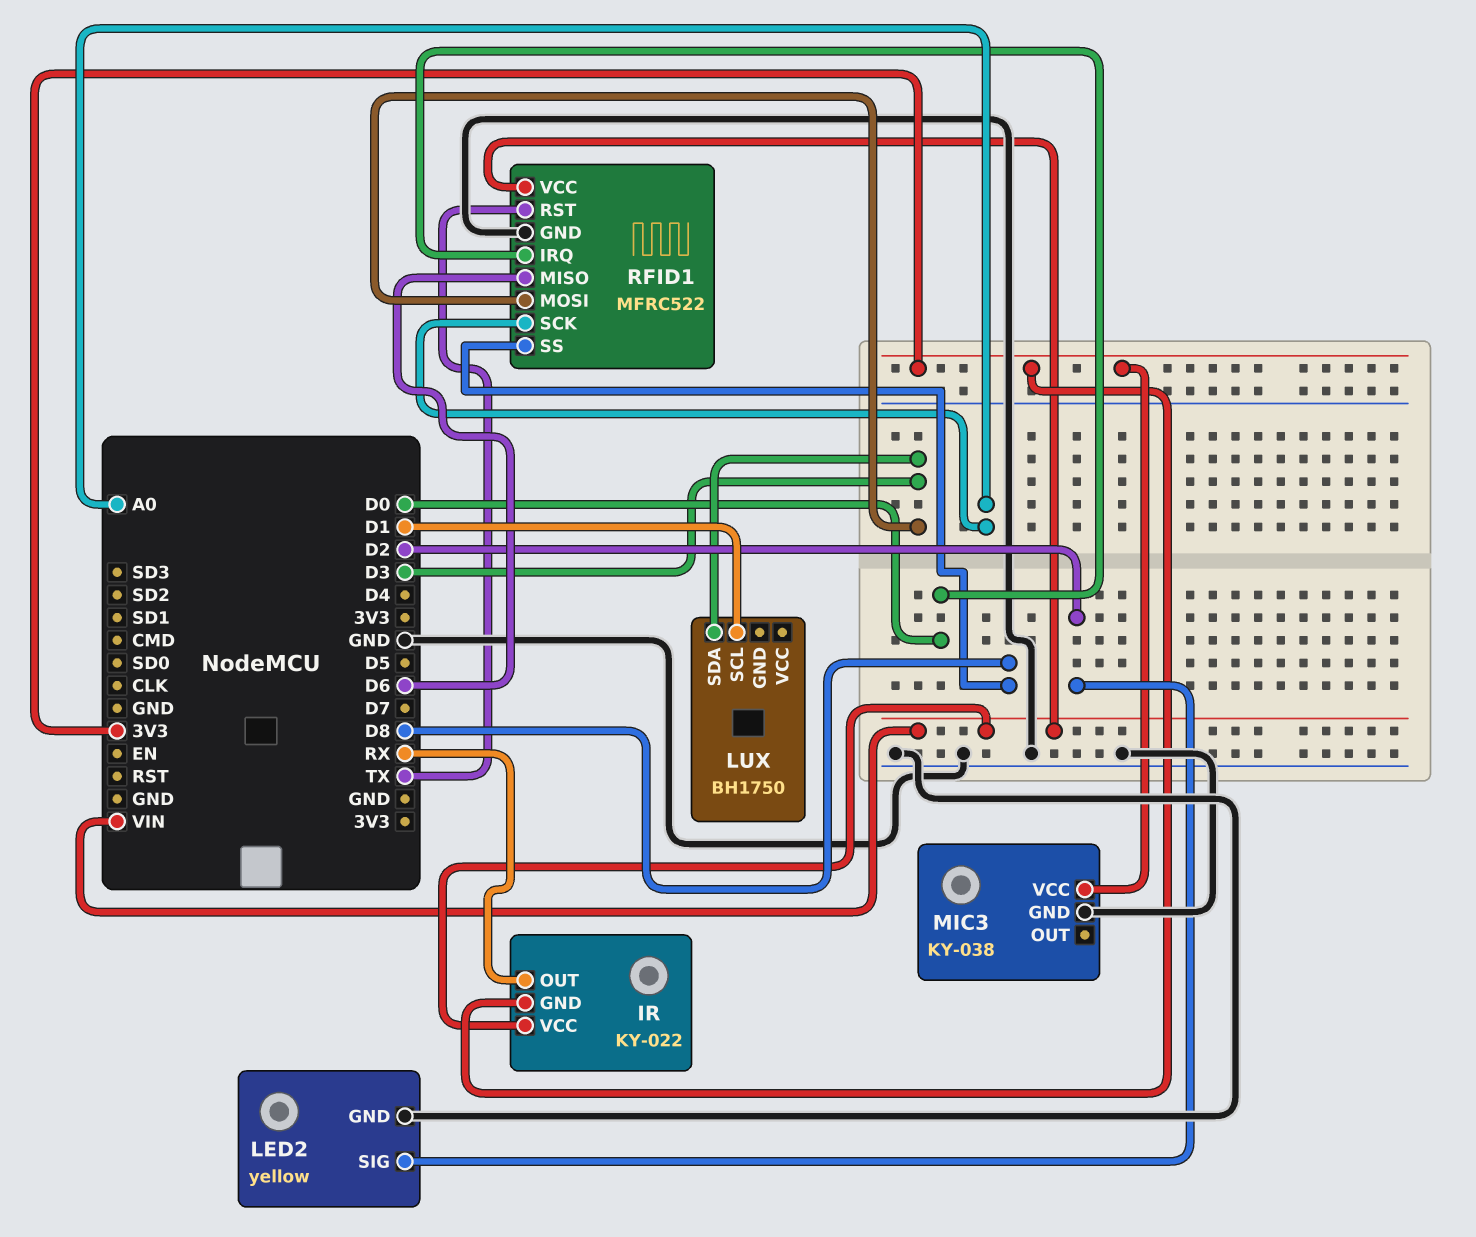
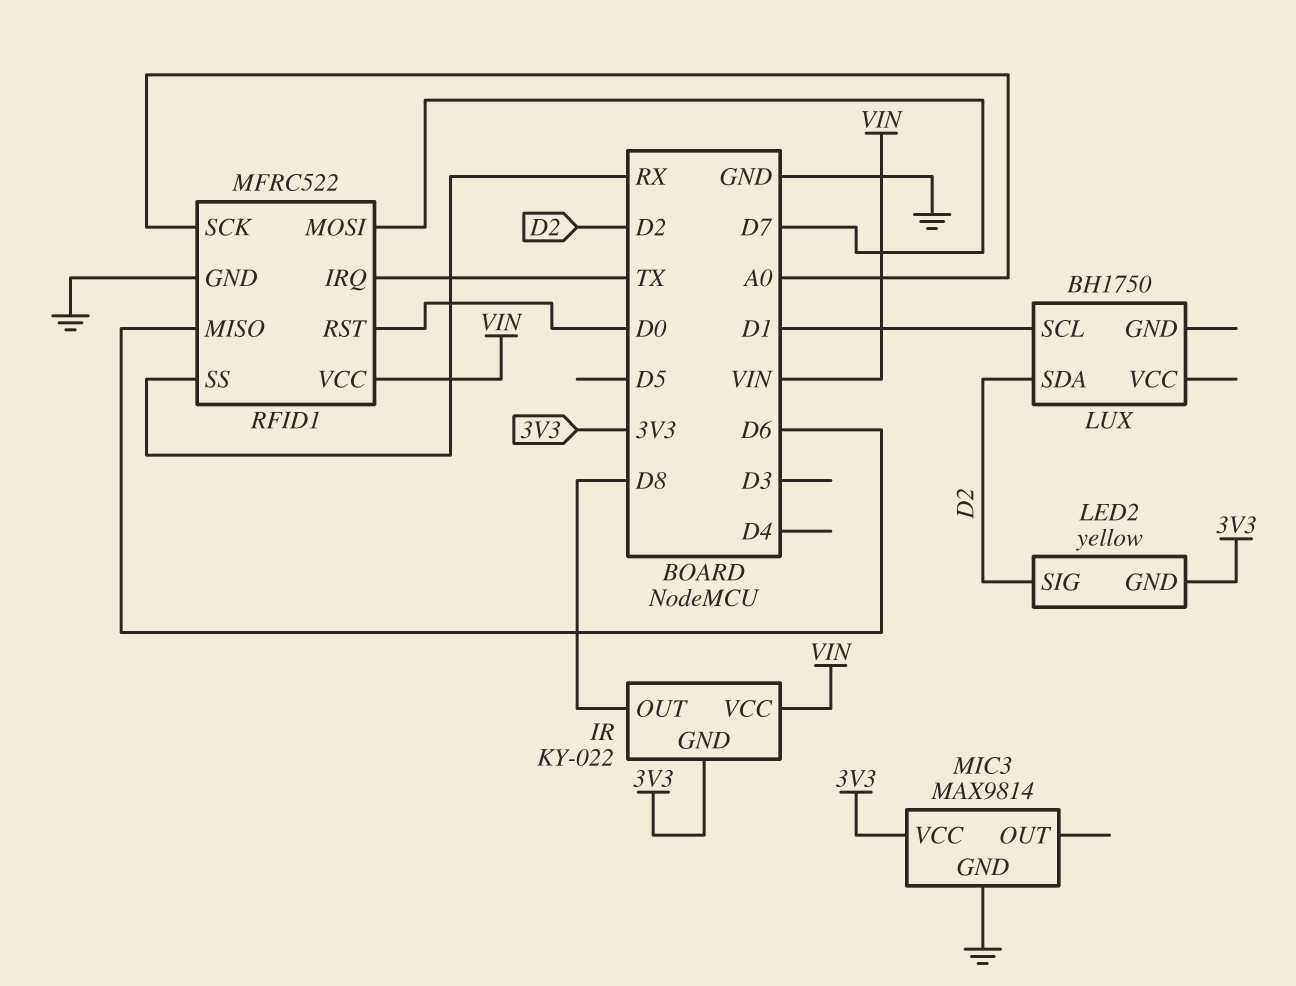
IR pin OUT: RX -> D8
LED2 pin GND: GND -> 3V3
LUX pin SDA: D3 -> D2
MIC3: KY-038 -> MAX9814
RFID1 pin IRQ: D0 -> TX
RFID1 pin MOSI: D3 -> D7
RFID1 pin RST: TX -> D0
RFID1 pin SS: D8 -> RX

